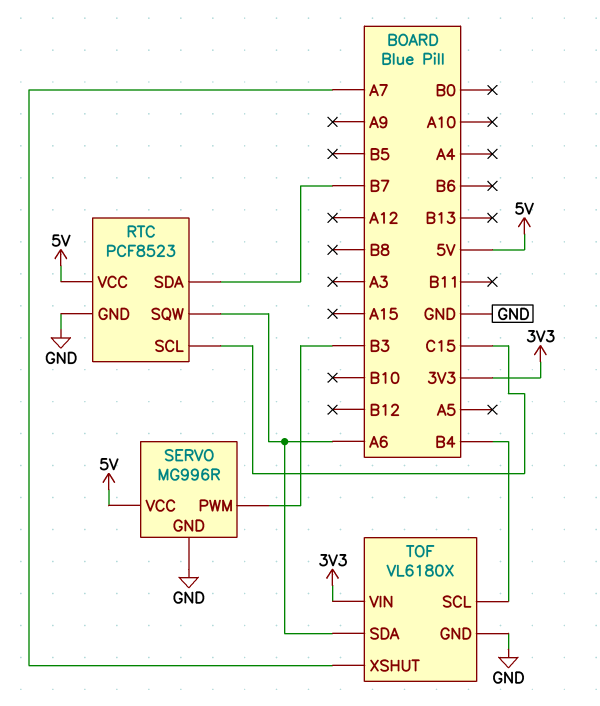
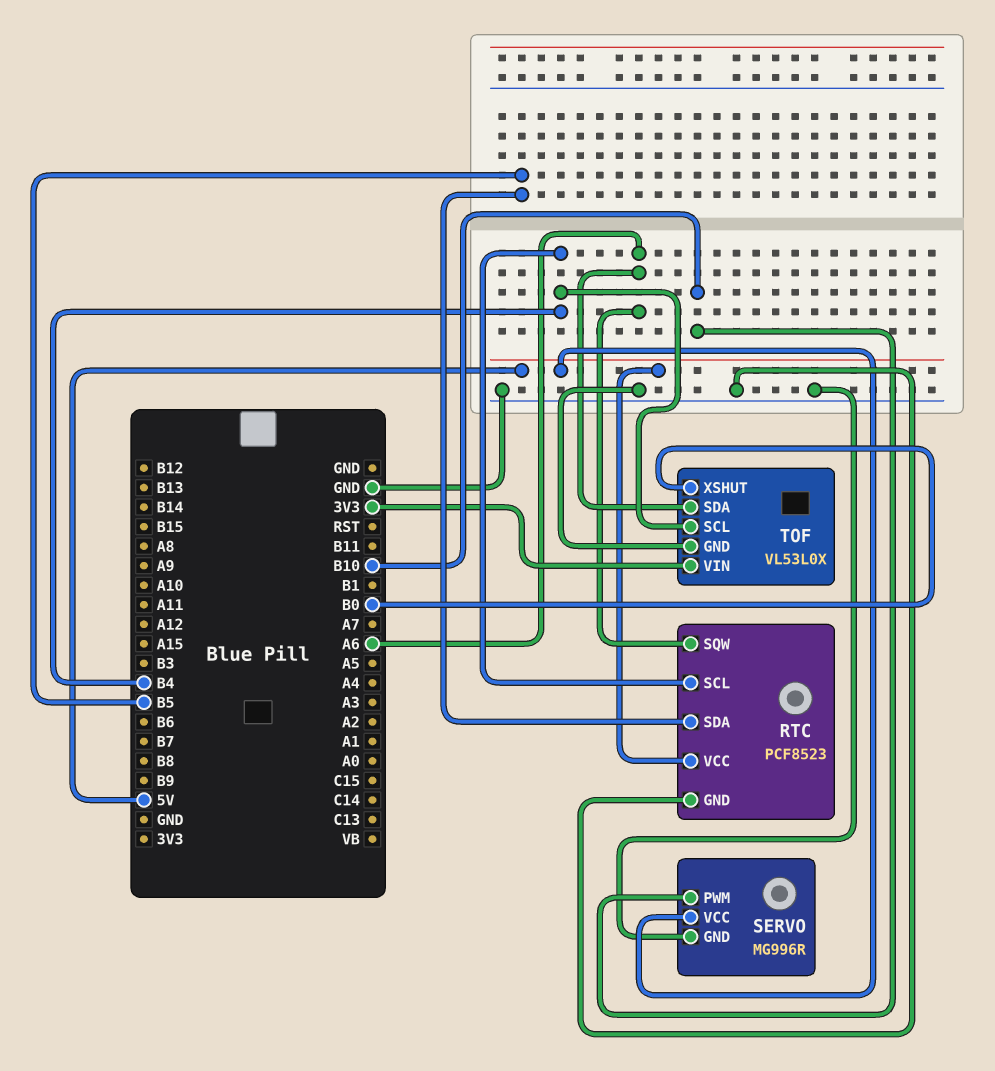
RTC pin SCL: C15 -> B4
RTC pin SDA: B7 -> B5
SERVO pin PWM: B3 -> B10
TOF: VL6180X -> VL53L0X
TOF pin XSHUT: A7 -> B0

